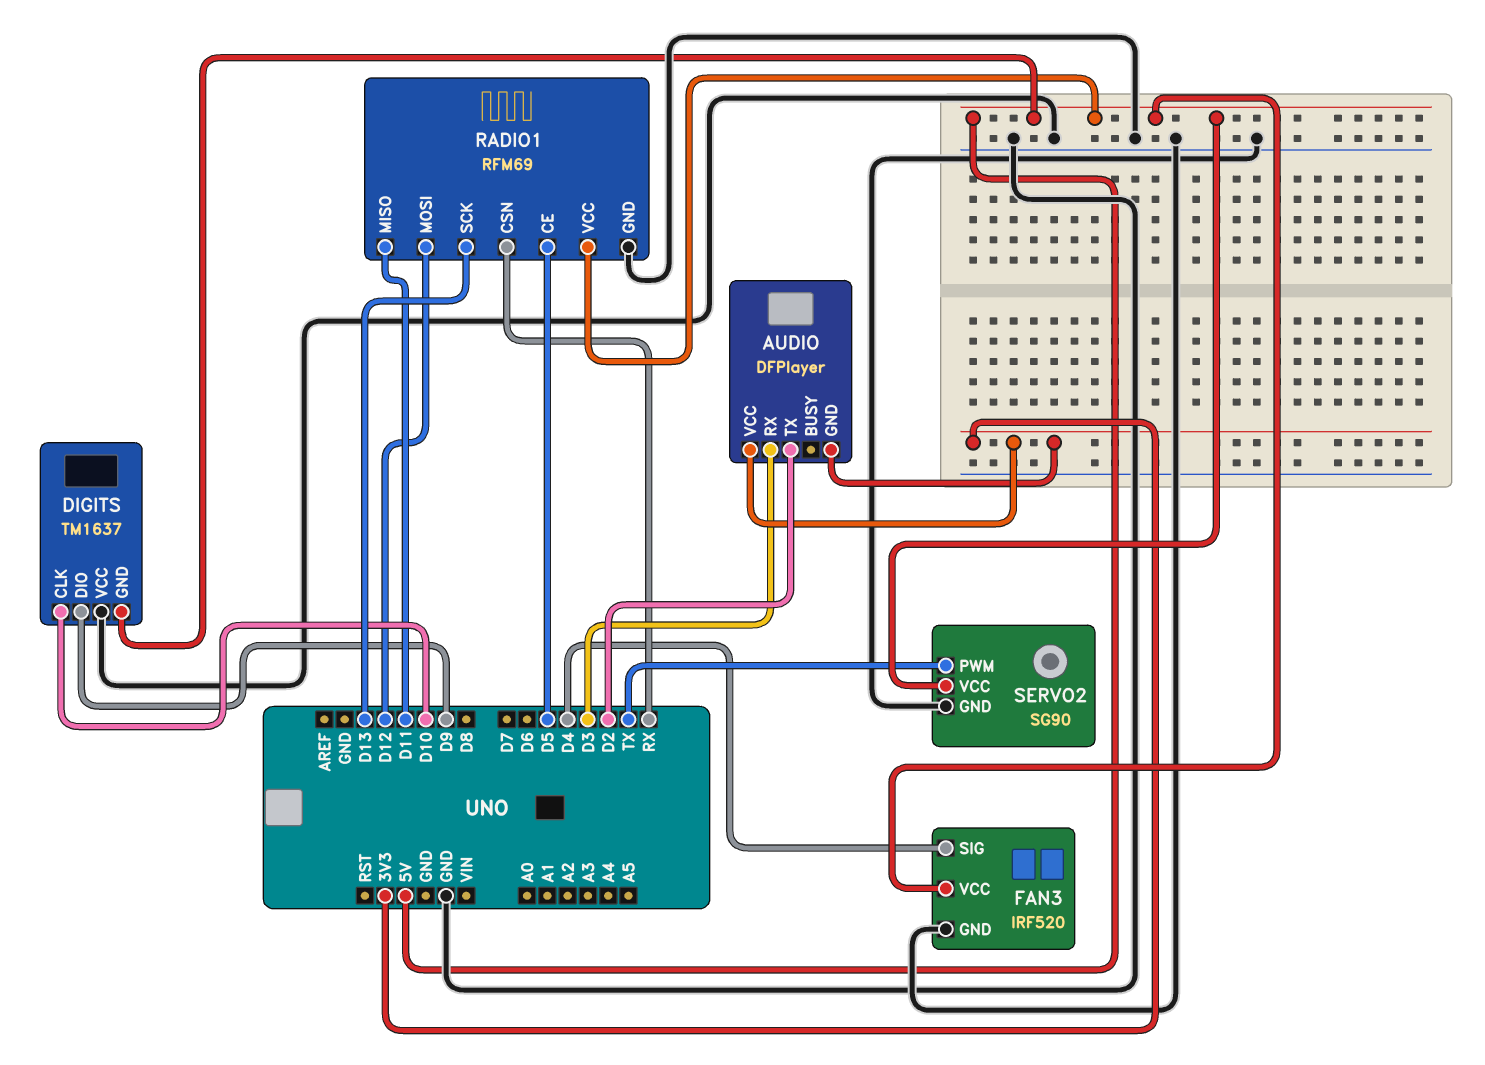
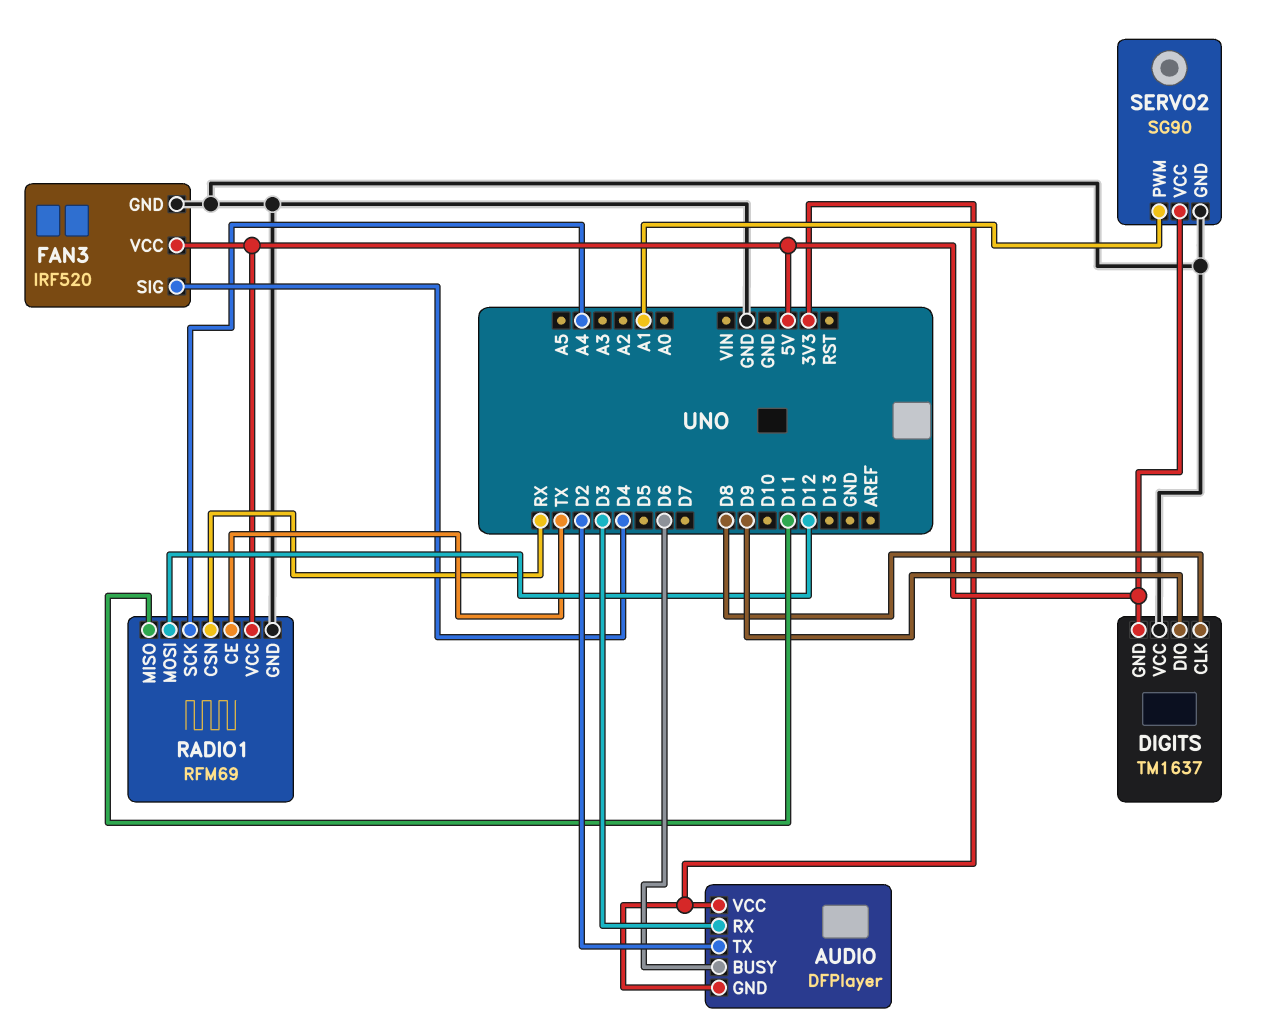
AUDIO pin BUSY: none -> D6
DIGITS pin CLK: D10 -> D8
RADIO1 pin CE: D5 -> TX
RADIO1 pin SCK: D13 -> A4
SERVO2 pin PWM: TX -> A1

